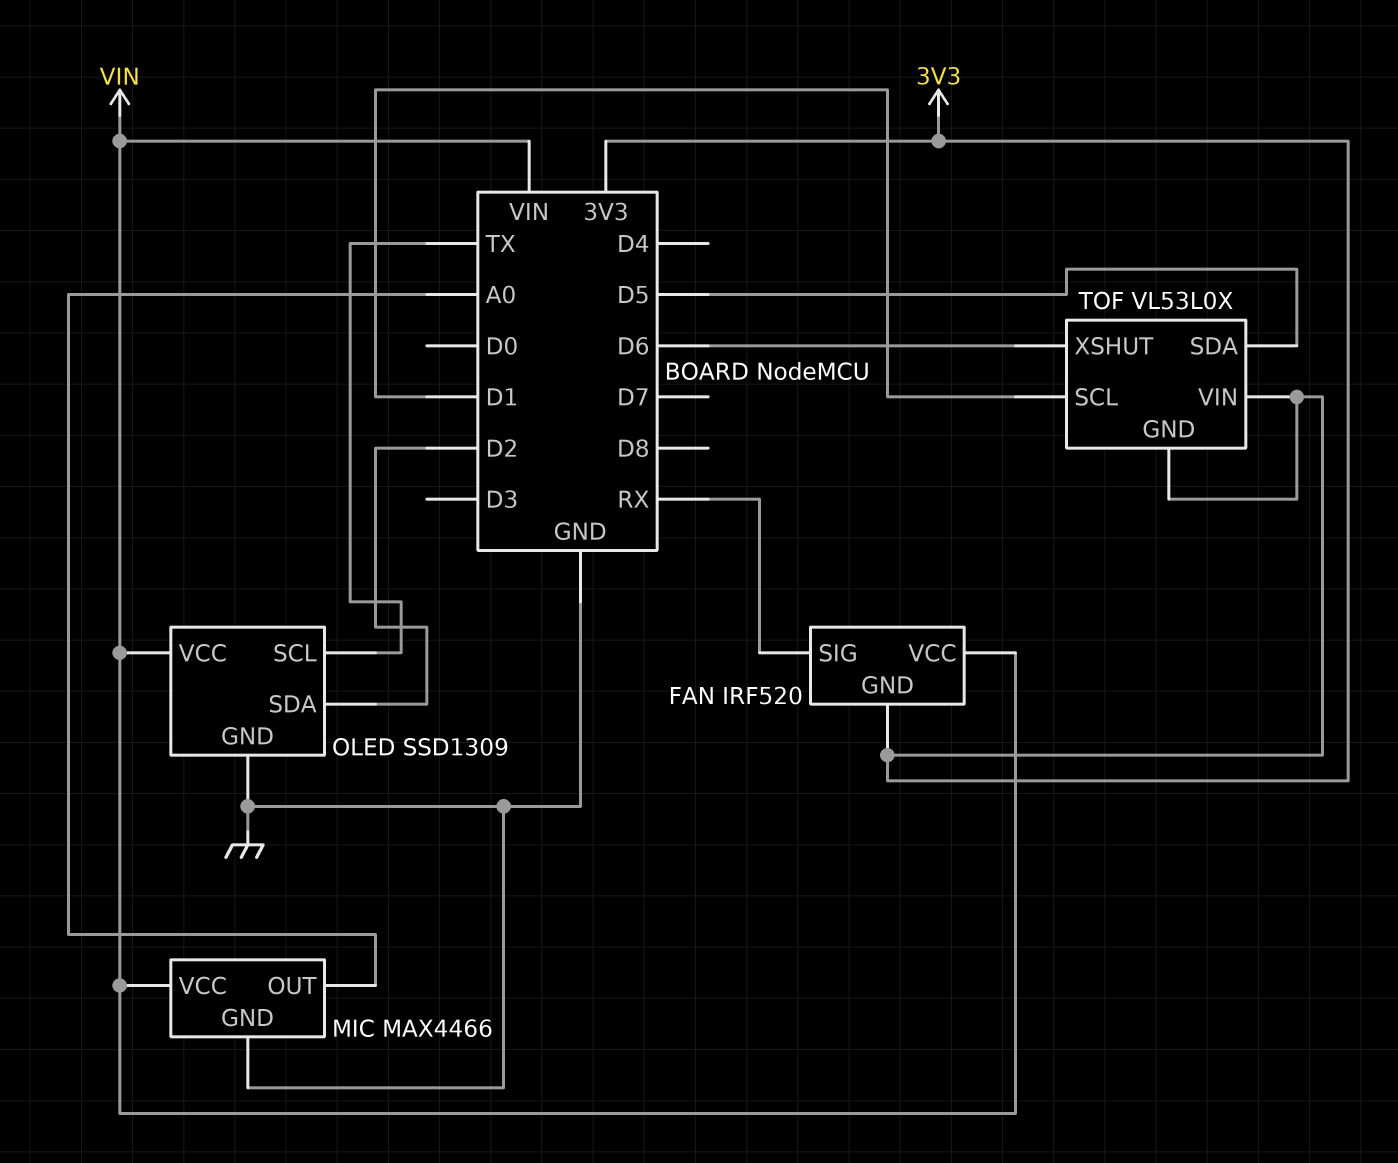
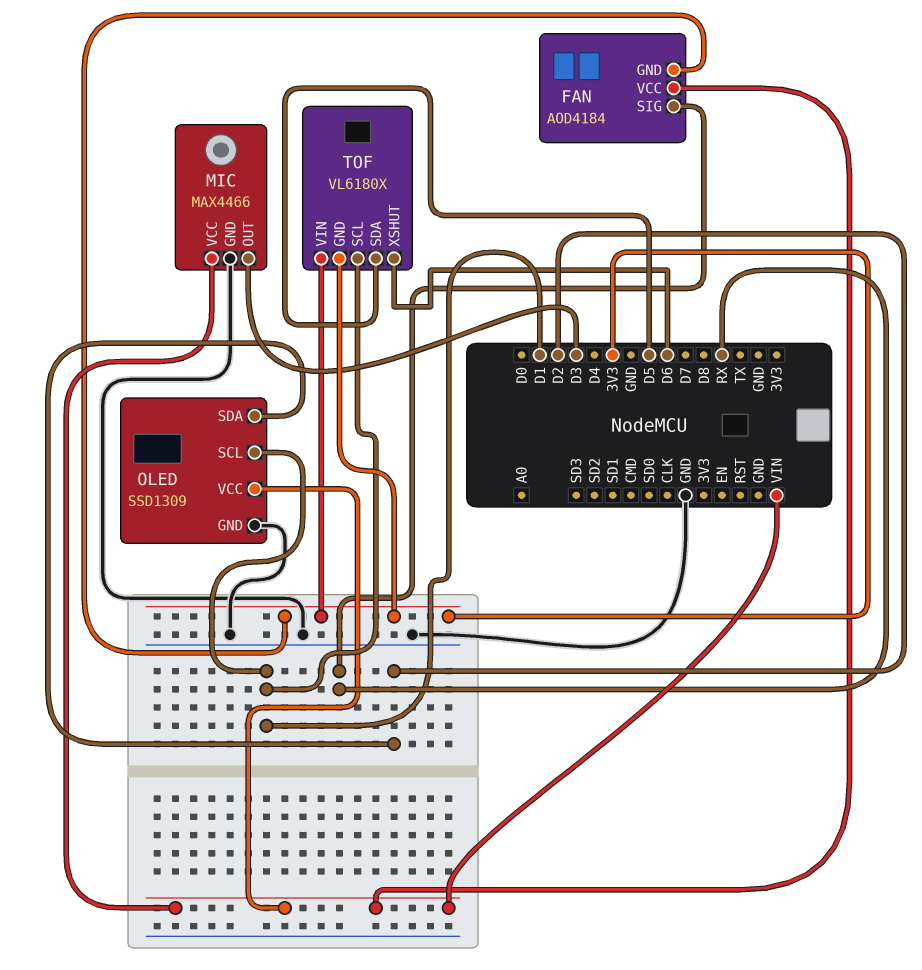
FAN: IRF520 -> AOD4184
MIC pin OUT: A0 -> D3
OLED pin SCL: TX -> D1
TOF: VL53L0X -> VL6180X

